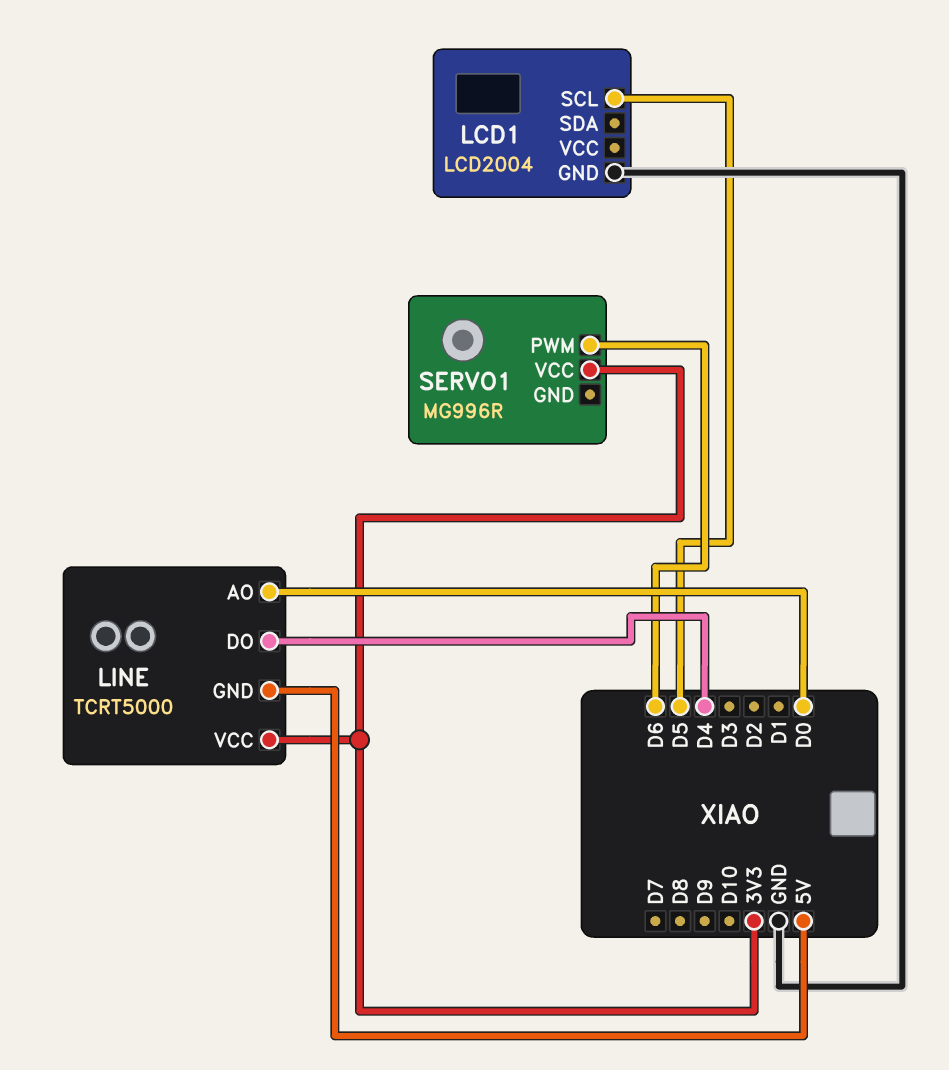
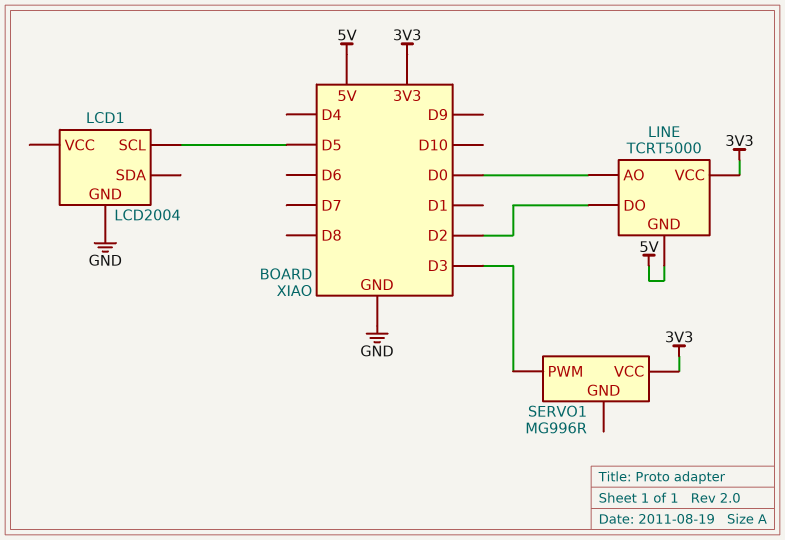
LINE pin DO: D4 -> D2
SERVO1 pin PWM: D6 -> D3

